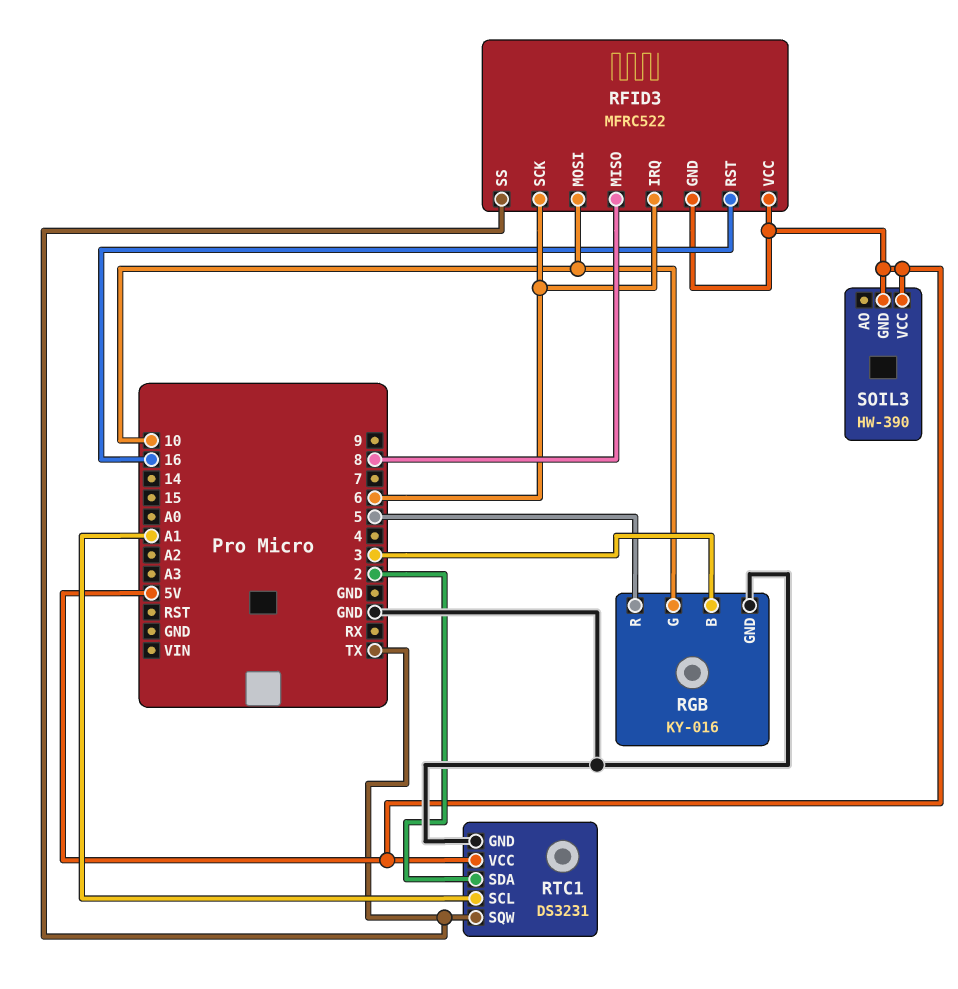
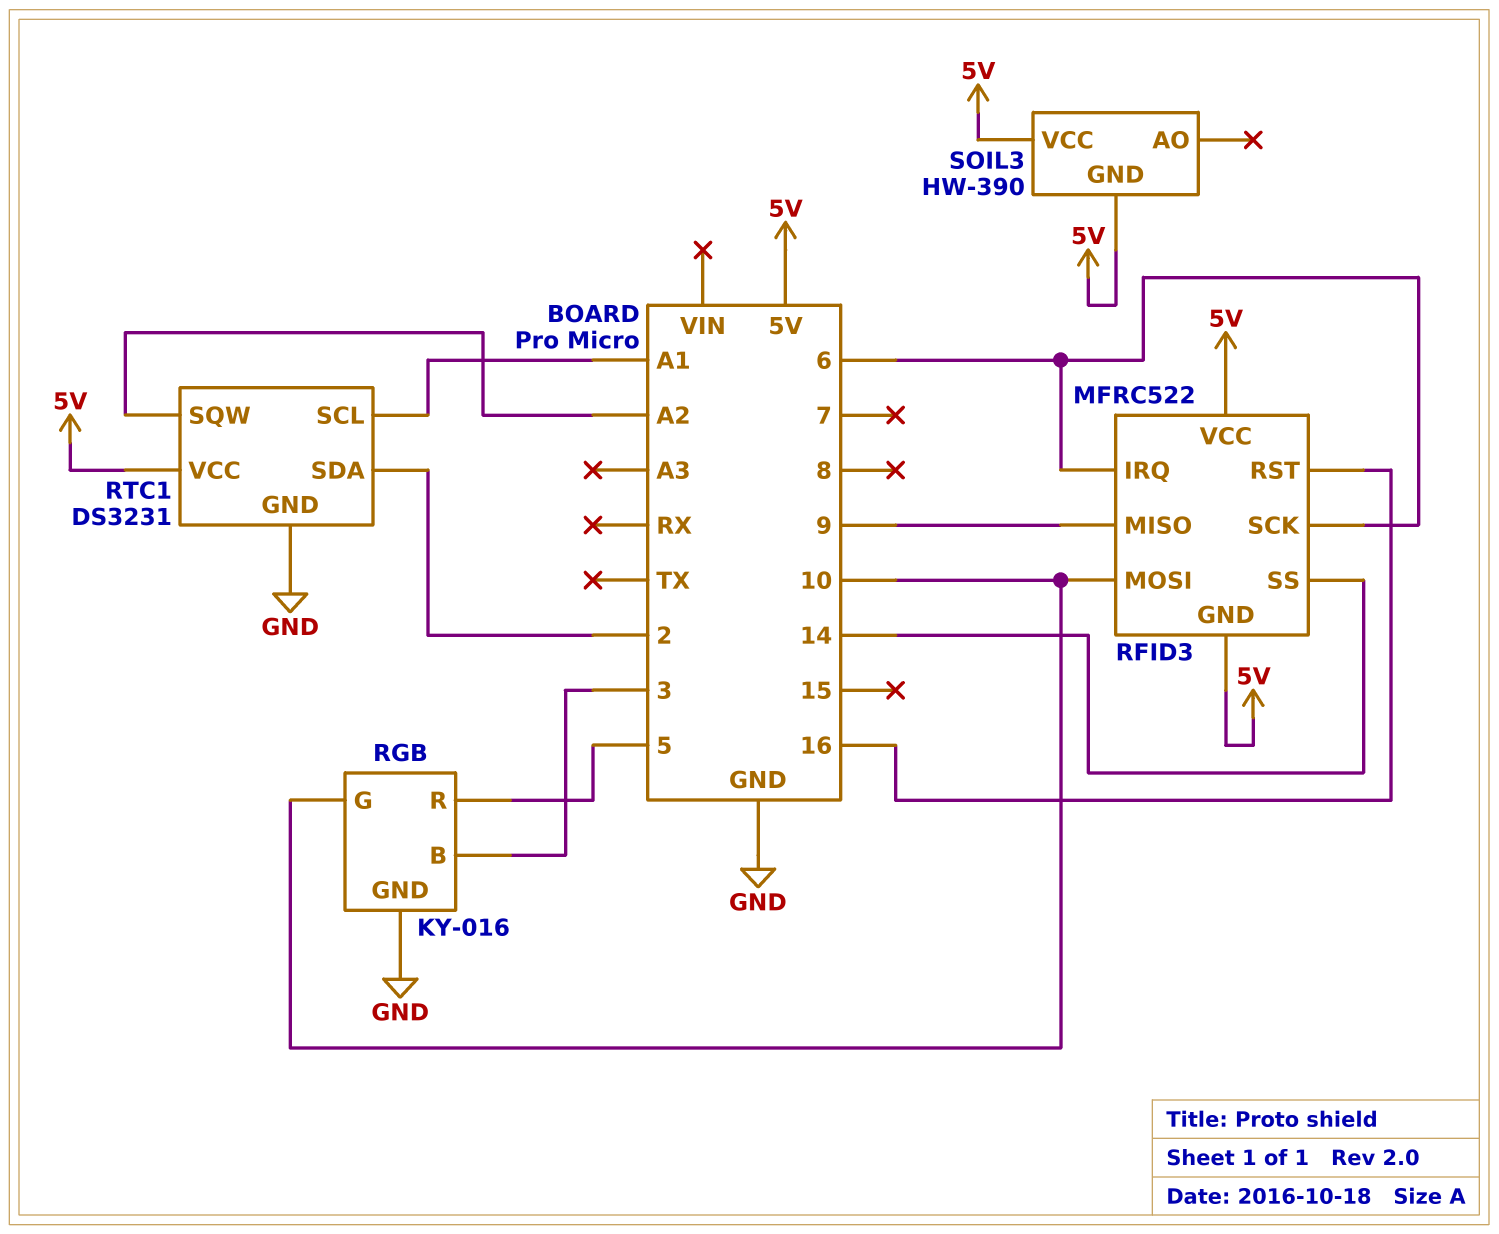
RFID3 pin MISO: 8 -> 9
RFID3 pin SS: TX -> 14
RTC1 pin SQW: TX -> A2

